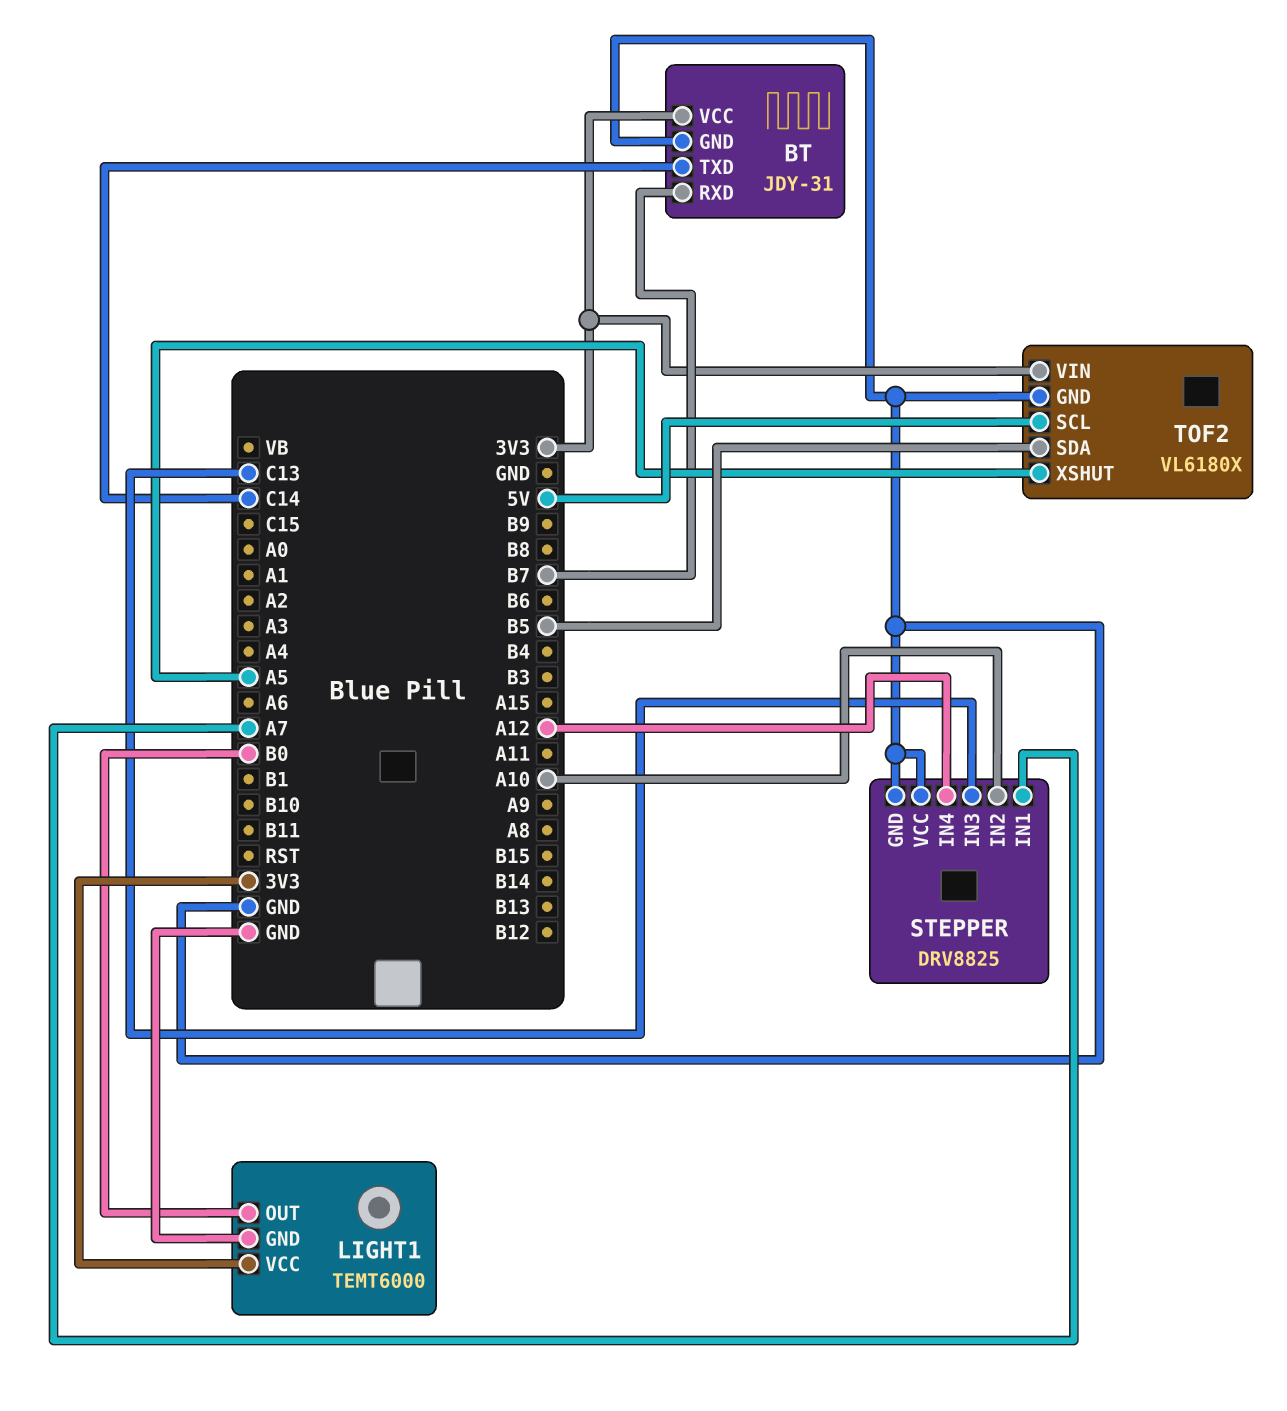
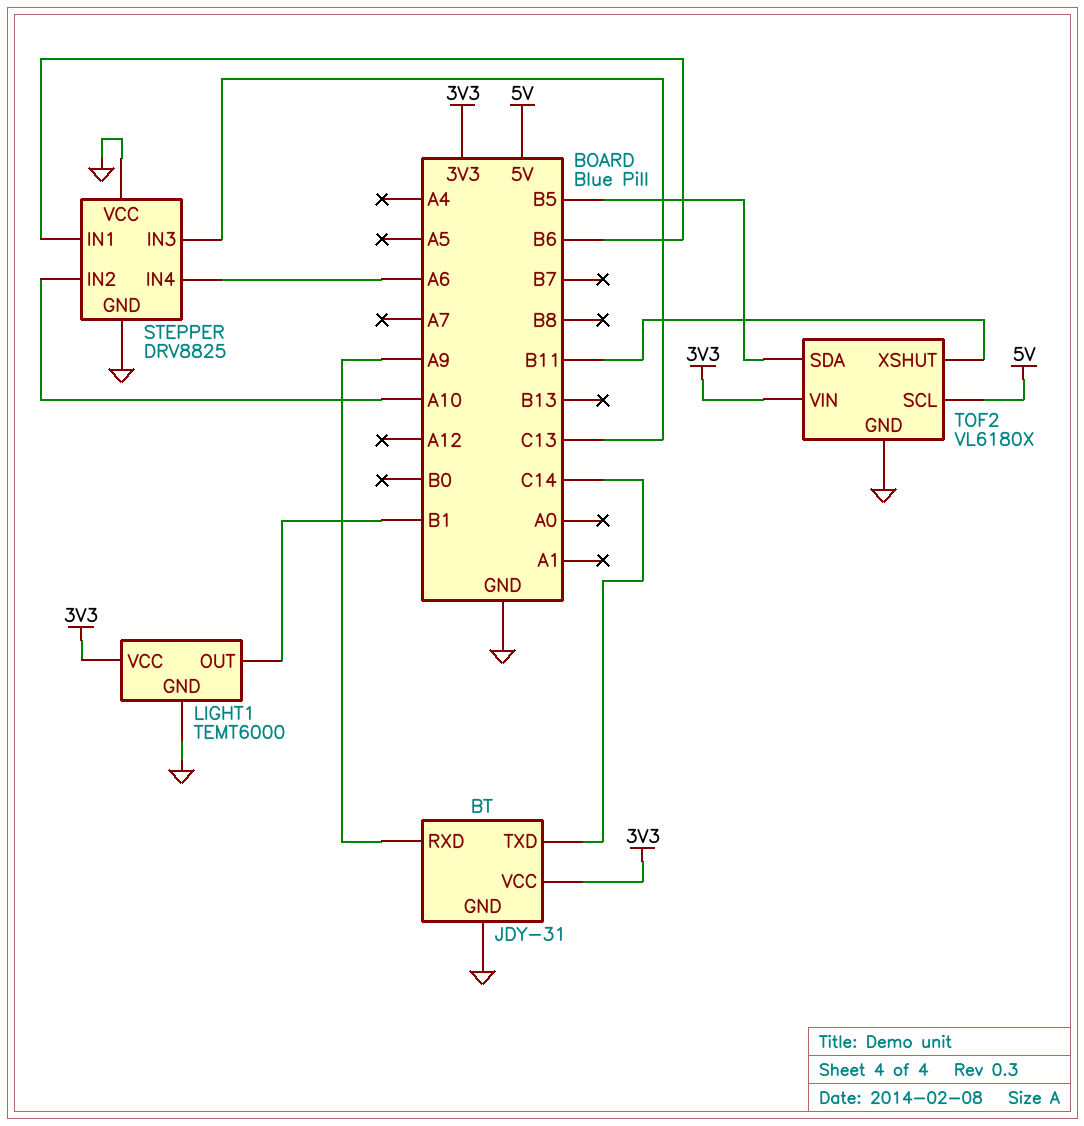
BT pin RXD: B7 -> A9
LIGHT1 pin OUT: B0 -> B1
STEPPER pin IN1: A7 -> B6
STEPPER pin IN4: A12 -> A6
TOF2 pin XSHUT: A5 -> B11

